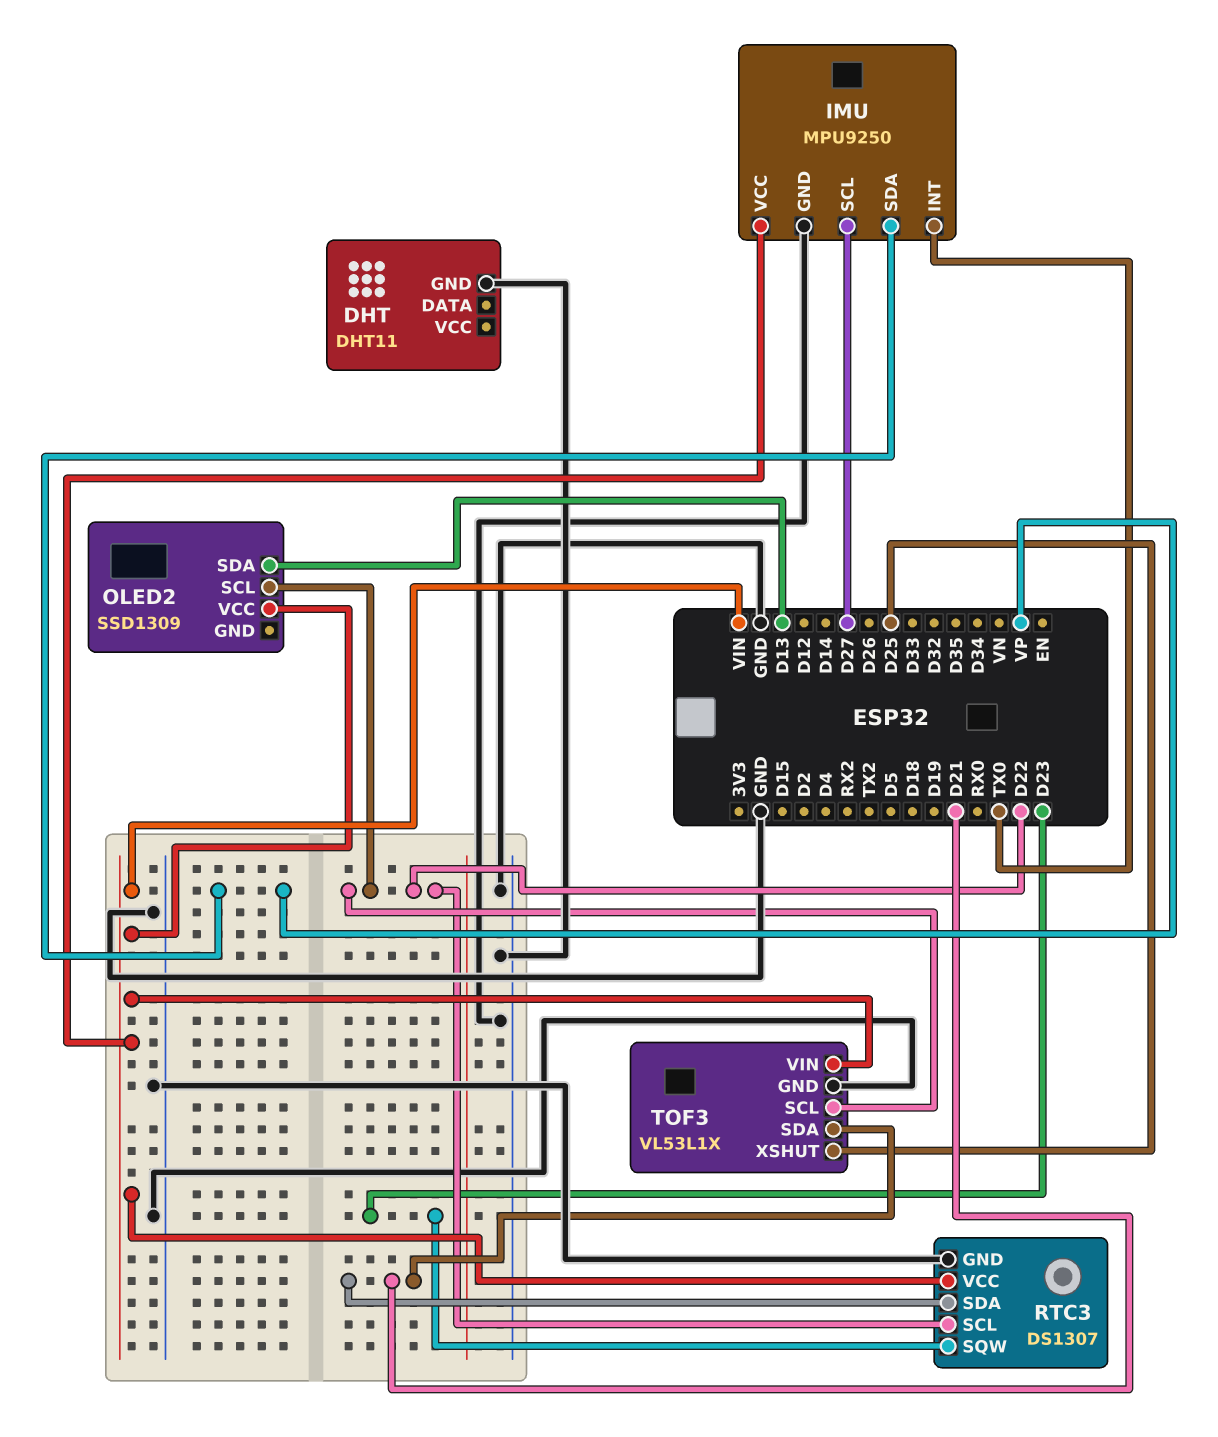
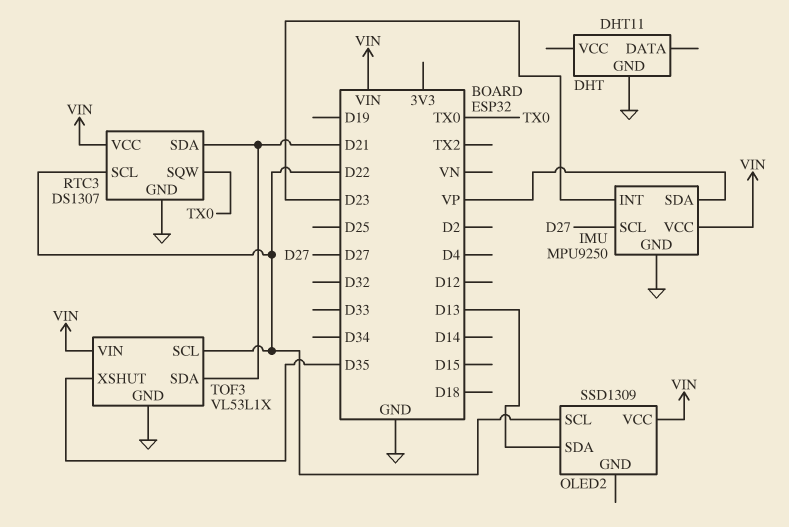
IMU pin INT: TX0 -> D23
RTC3 pin SQW: D23 -> TX0
TOF3 pin XSHUT: D25 -> D35

